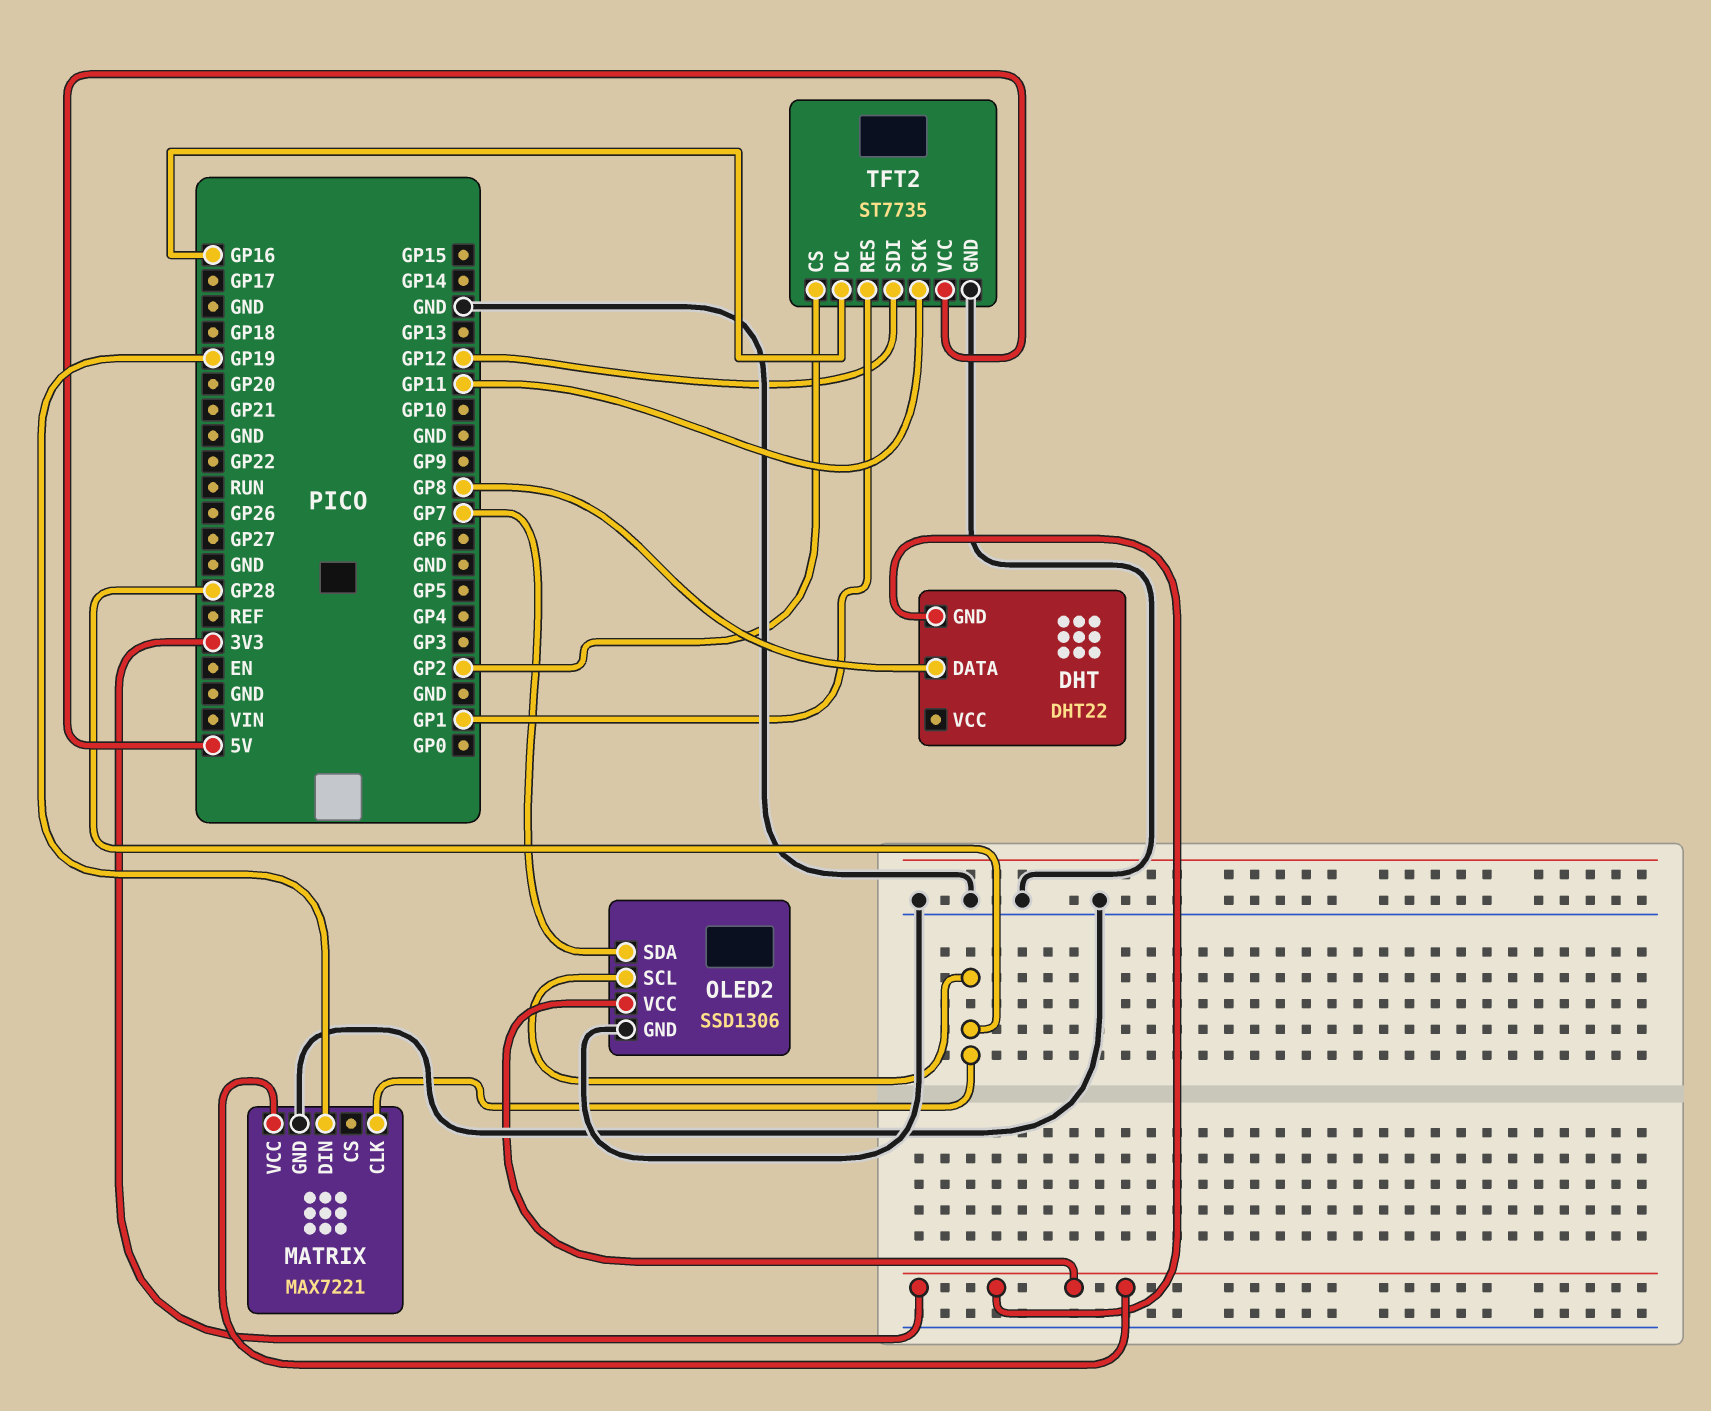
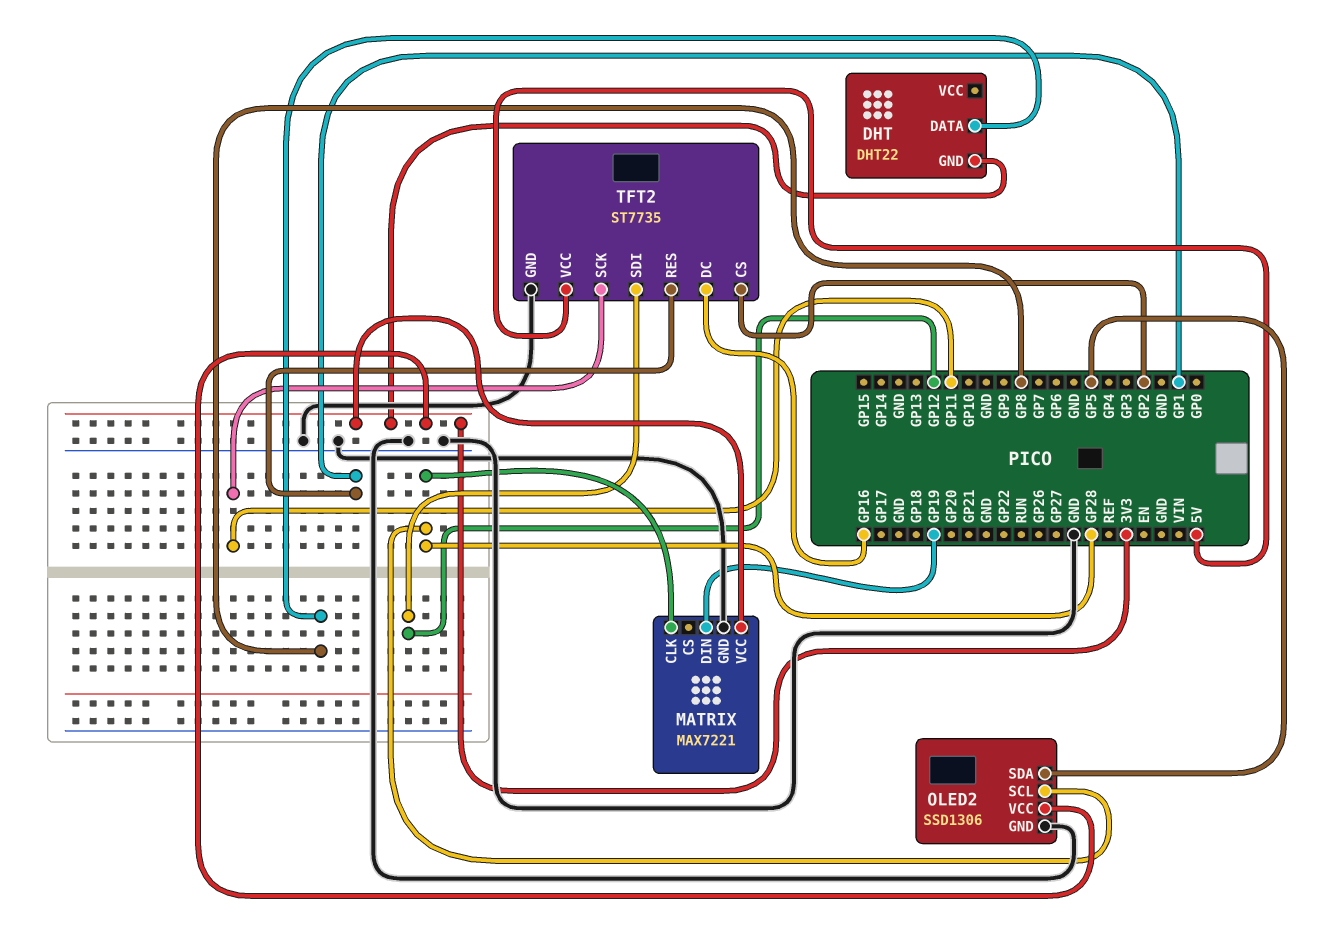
OLED2 pin SDA: GP7 -> GP5

